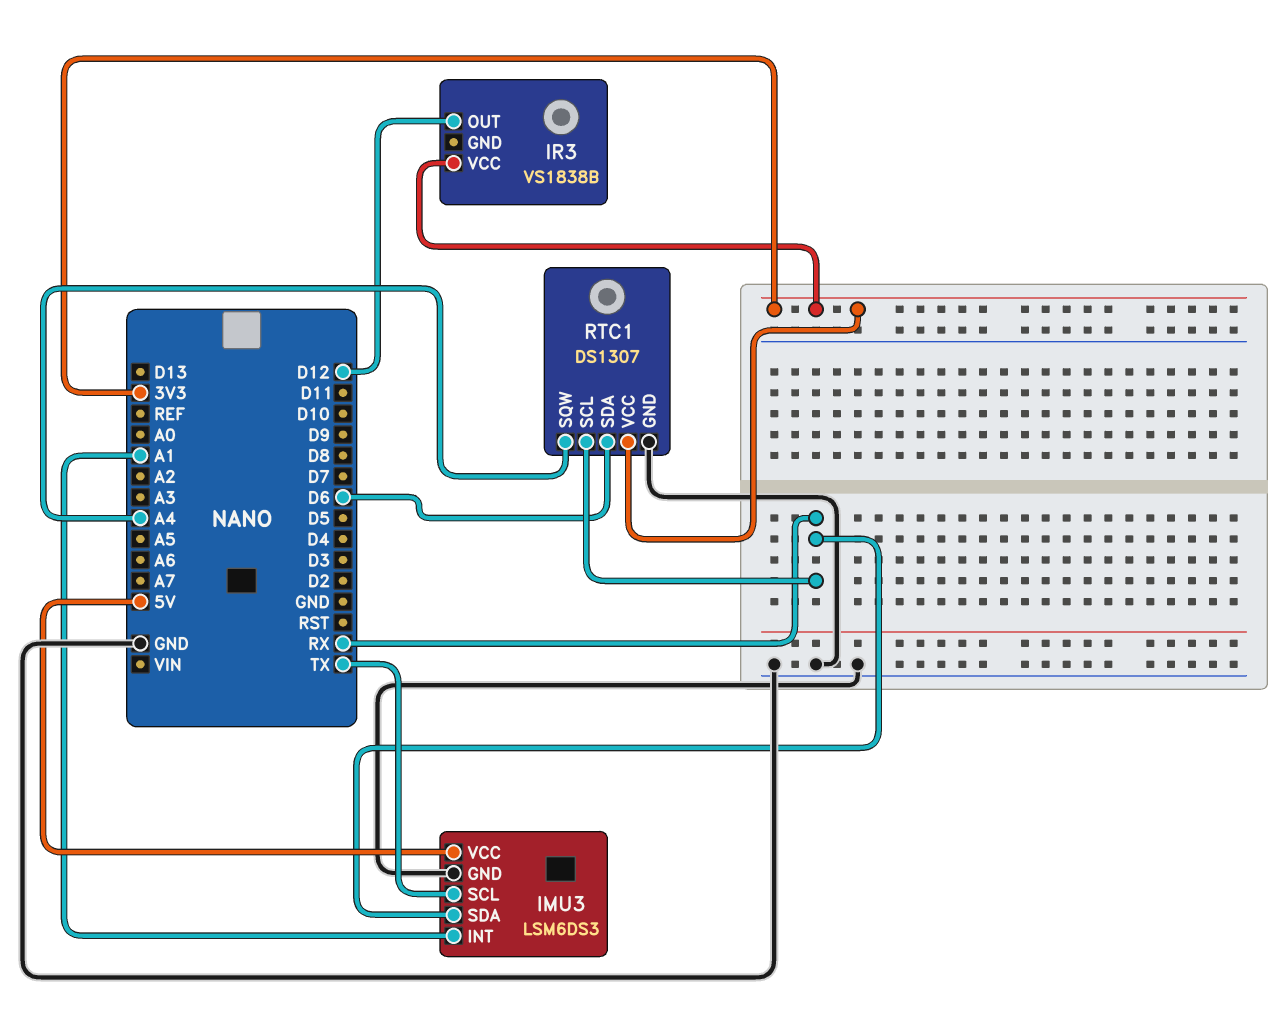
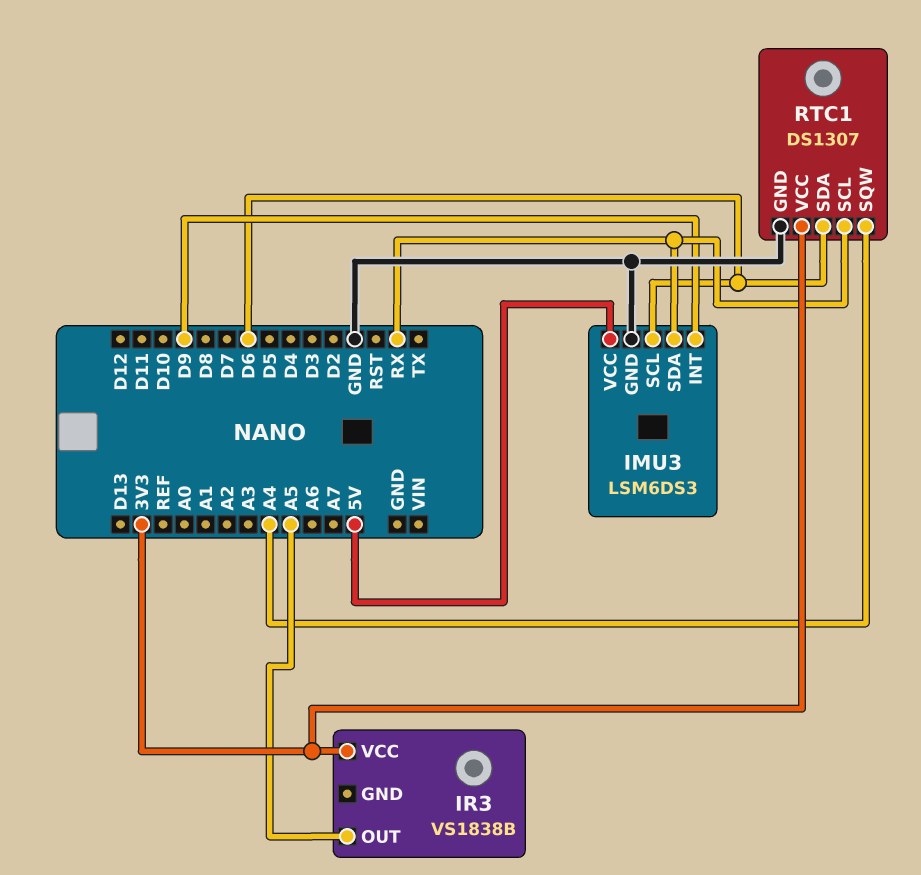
IMU3 pin INT: A1 -> D9
IMU3 pin SCL: TX -> D6
IR3 pin OUT: D12 -> A5

